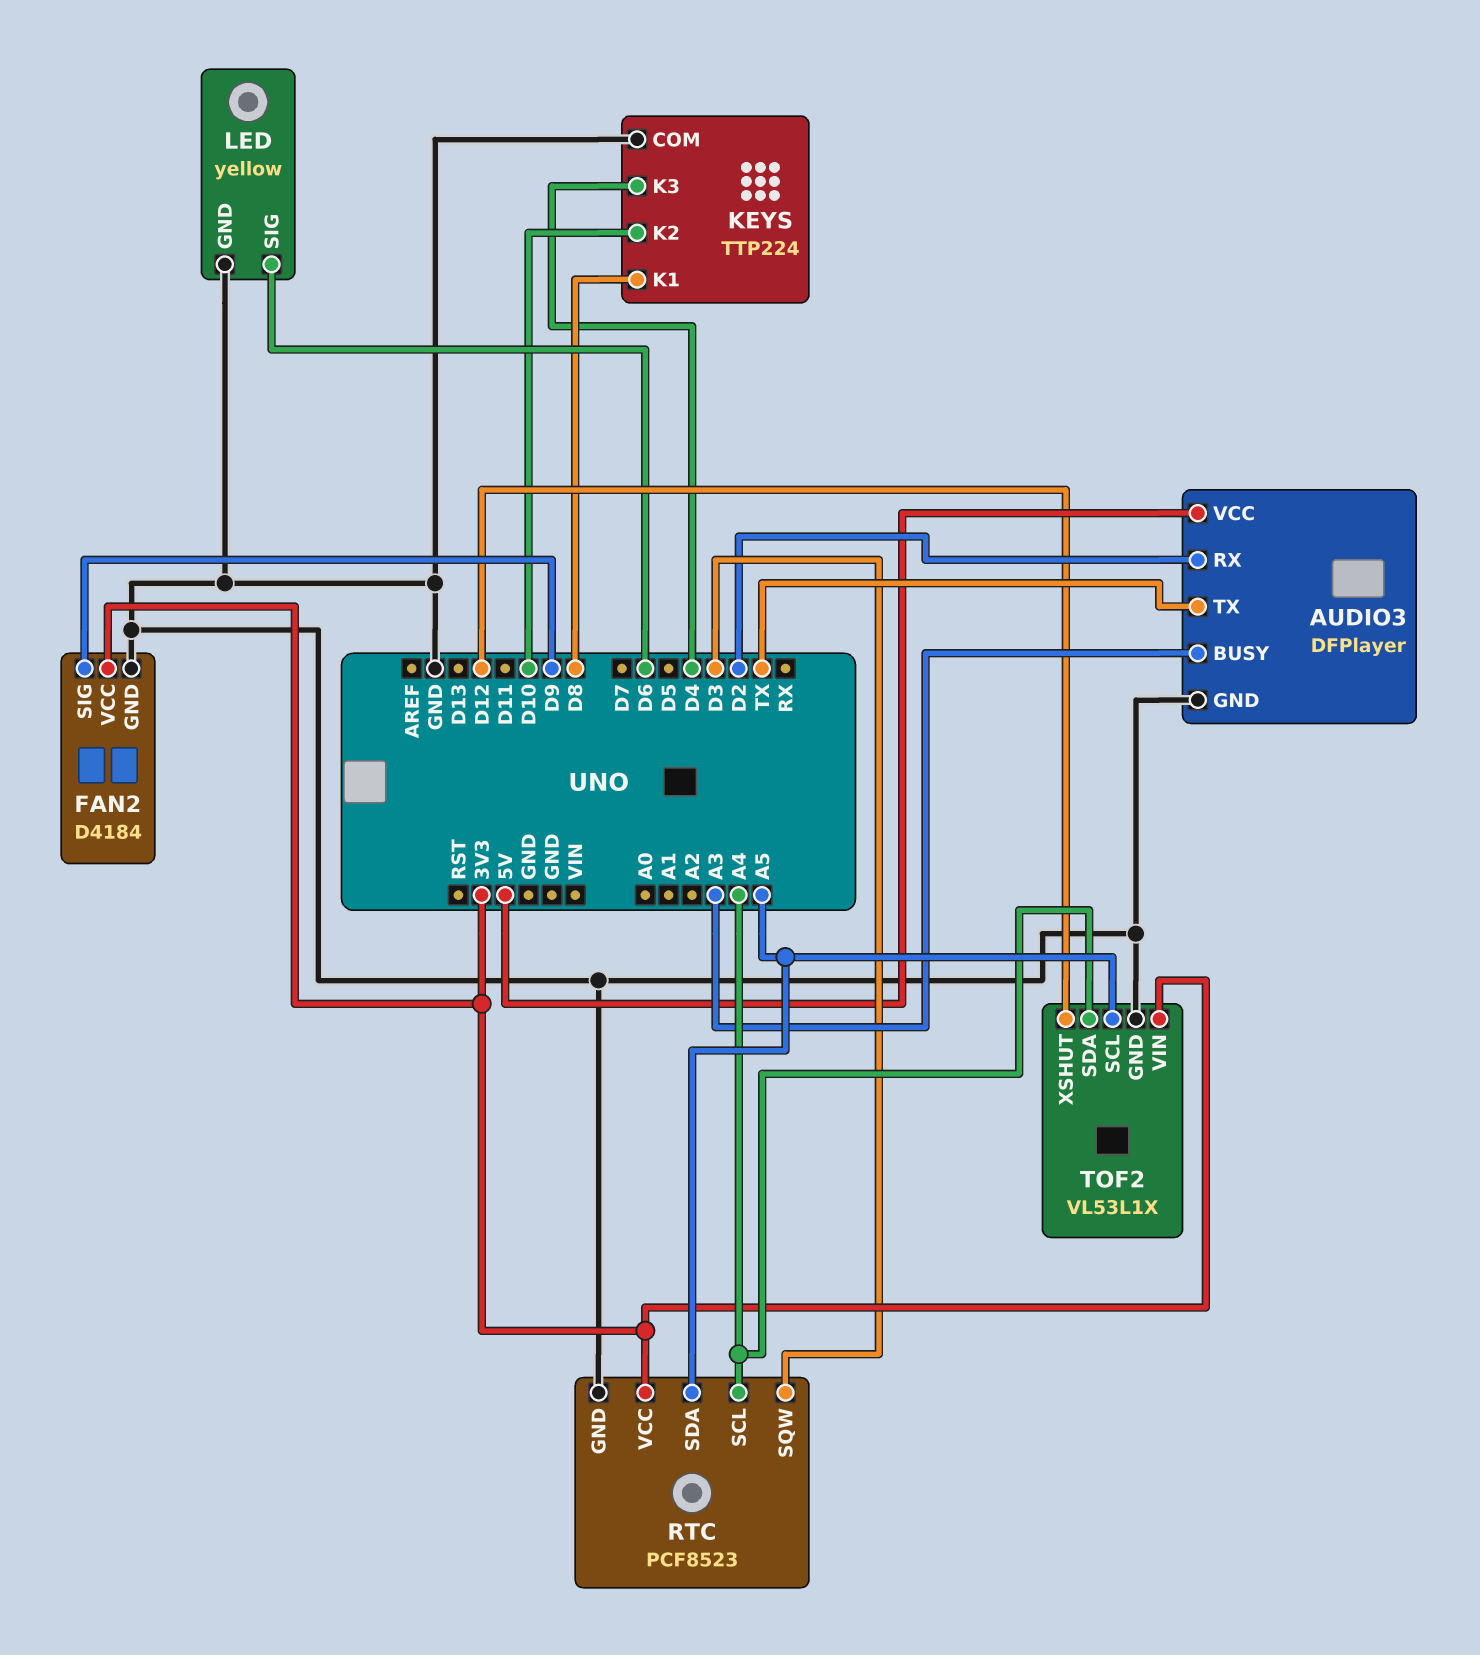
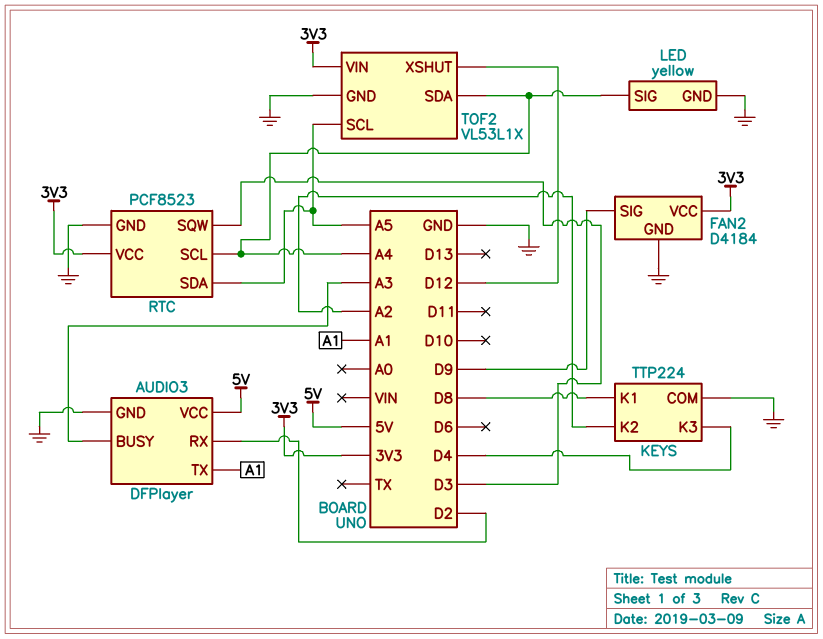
AUDIO3 pin TX: TX -> A1
KEYS pin K2: D10 -> A2
LED pin SIG: D6 -> A4

